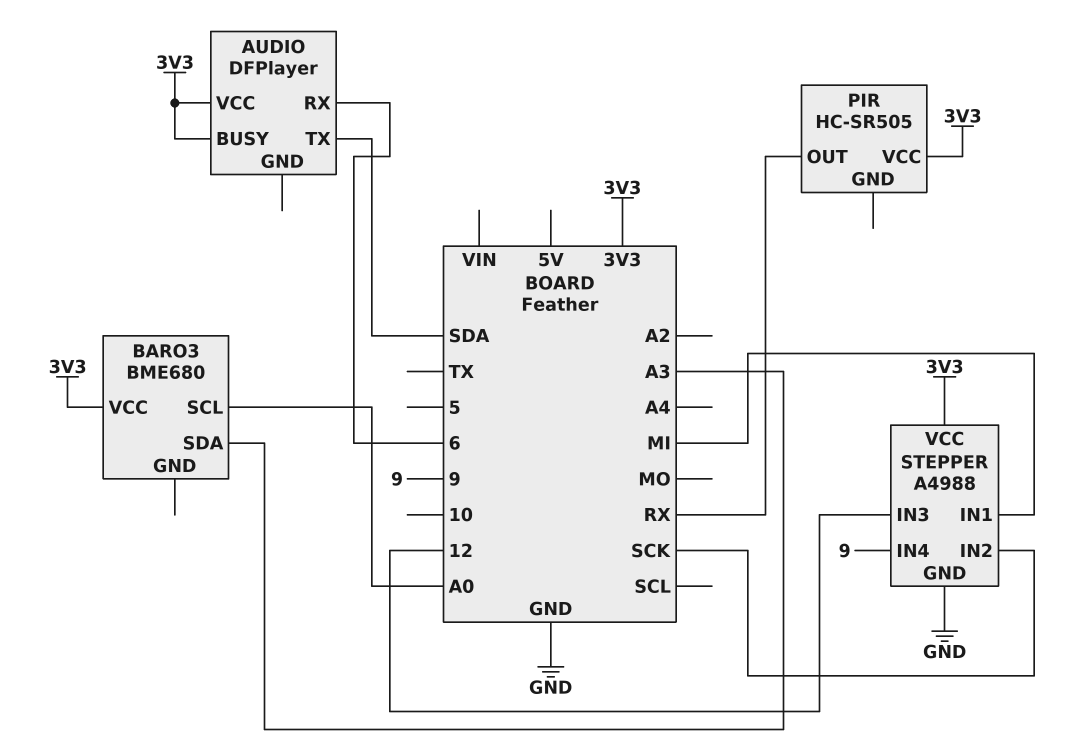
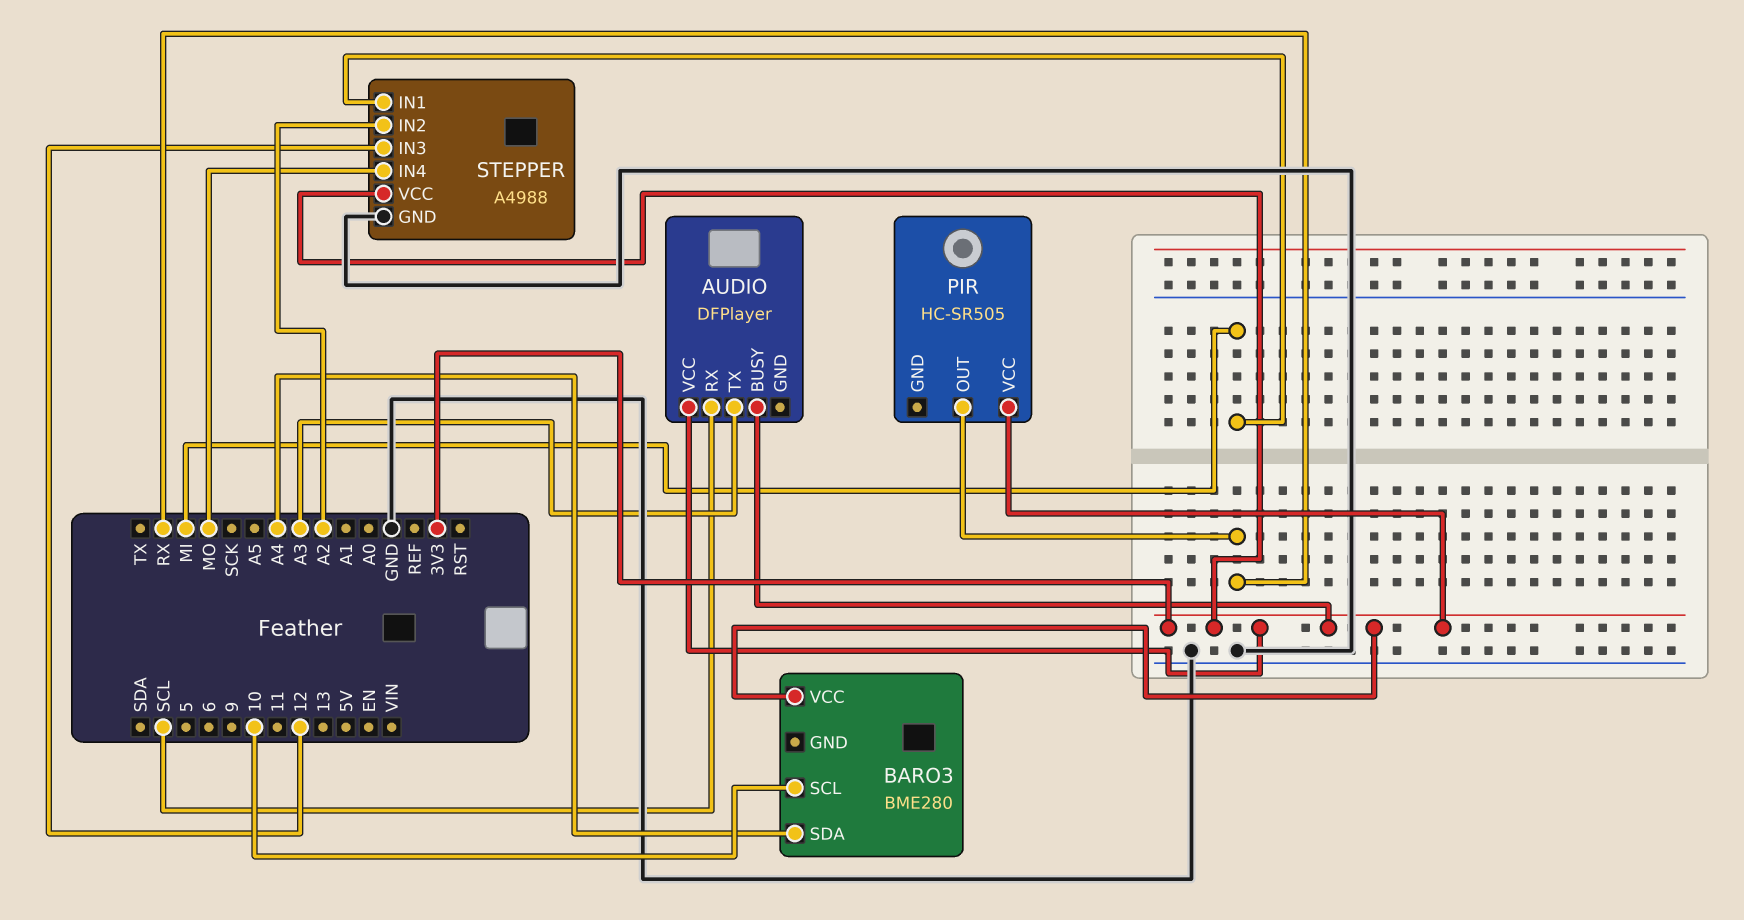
AUDIO pin RX: 6 -> SCL
AUDIO pin TX: SDA -> A3
BARO3: BME680 -> BME280
BARO3 pin SCL: A0 -> 10
BARO3 pin SDA: A3 -> A4
STEPPER pin IN2: SCK -> A2
STEPPER pin IN4: 9 -> MO

